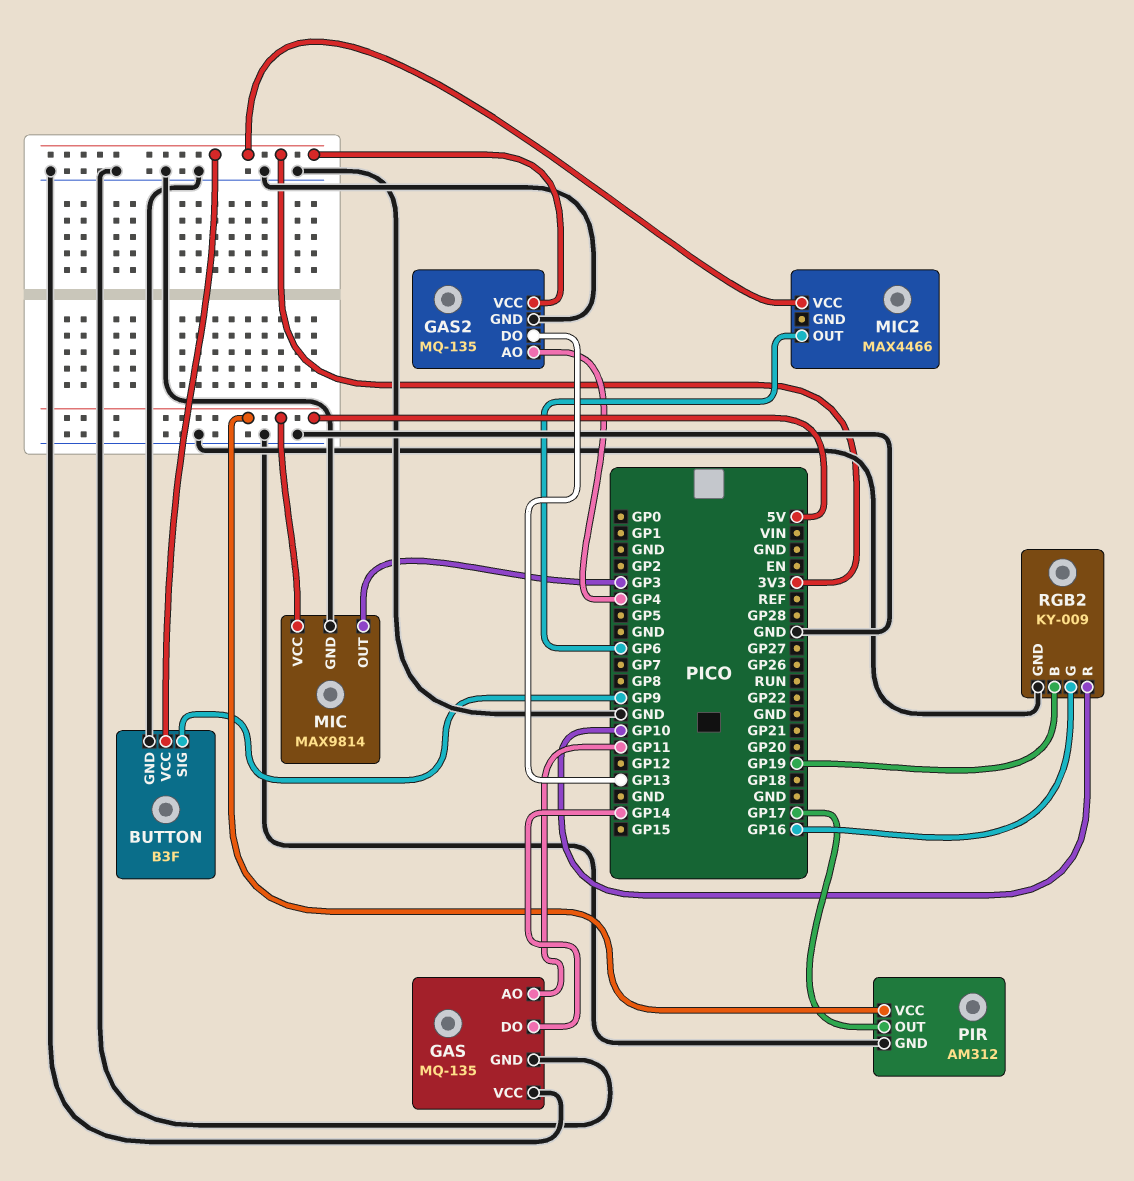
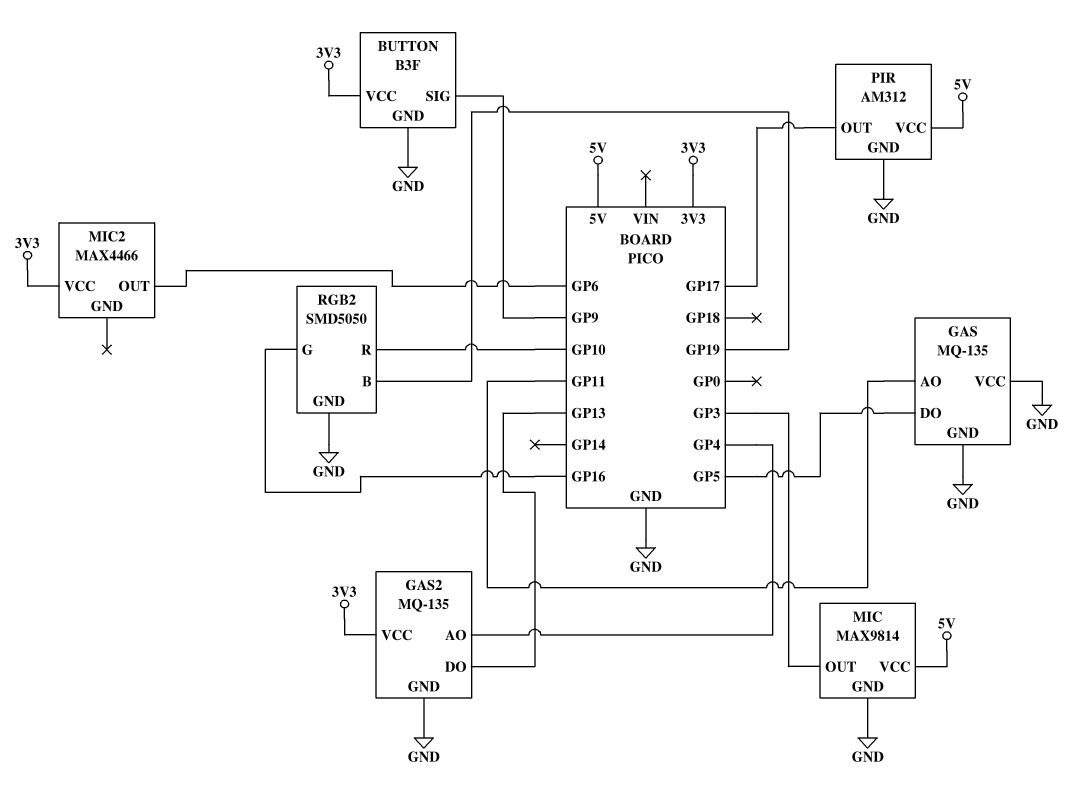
GAS pin DO: GP14 -> GP5
RGB2: KY-009 -> SMD5050

